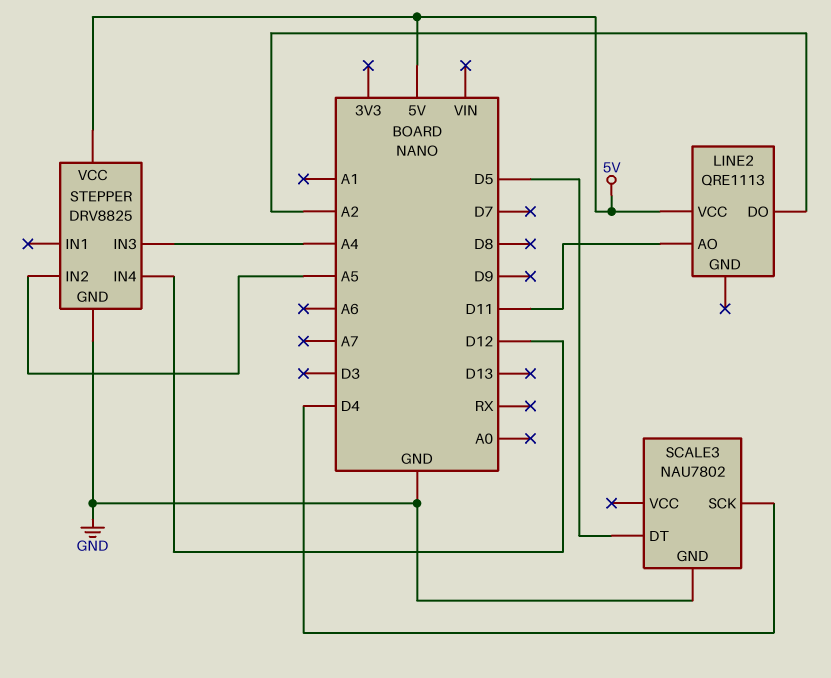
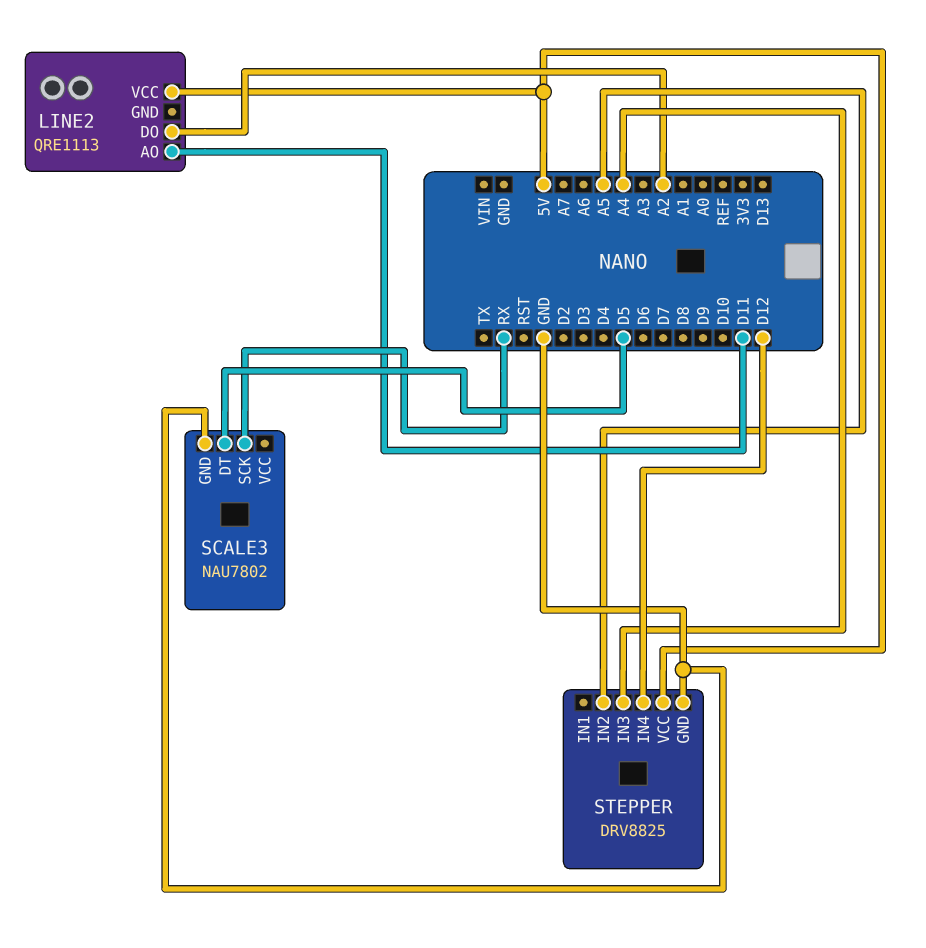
SCALE3 pin SCK: D4 -> RX

